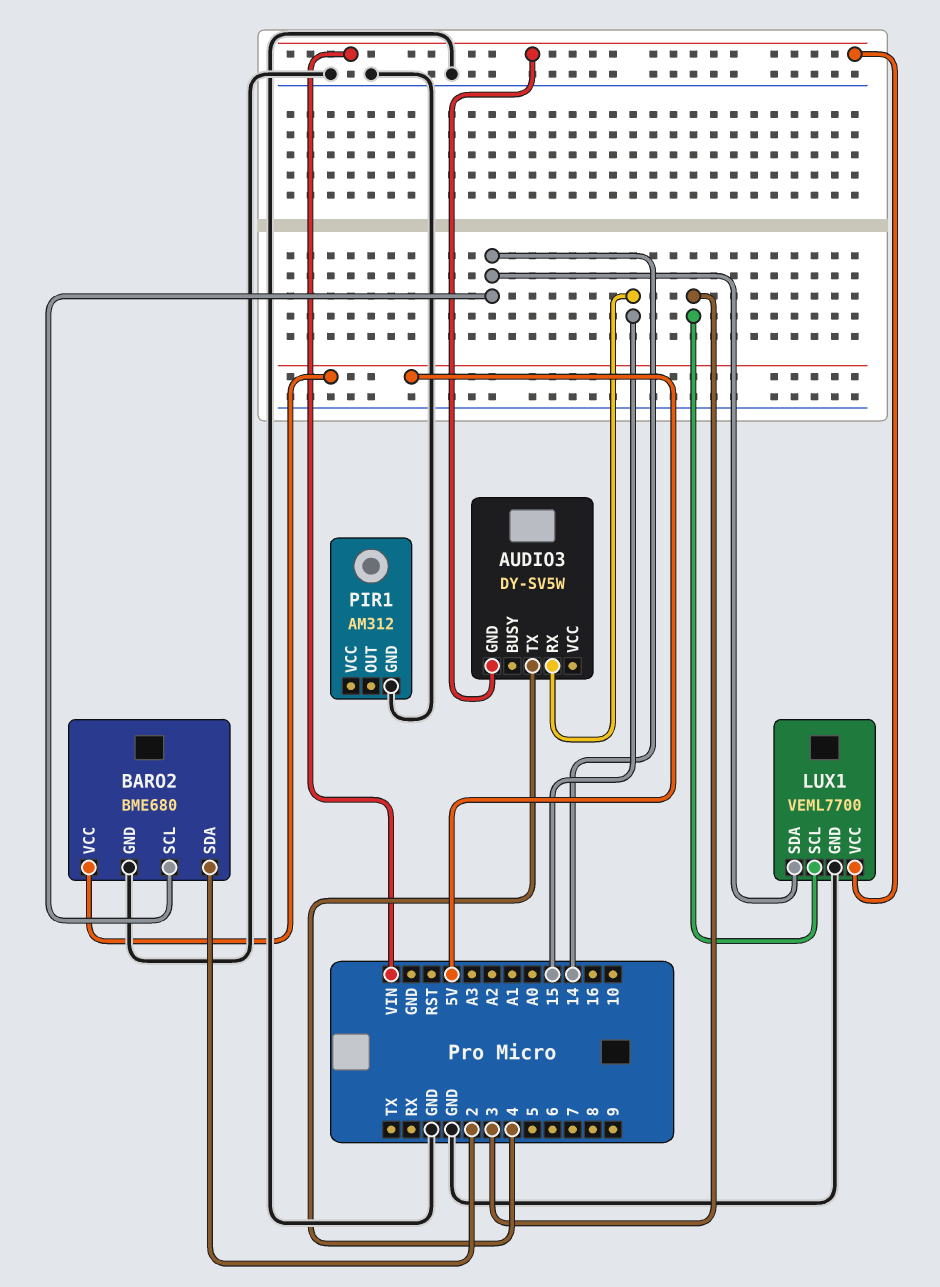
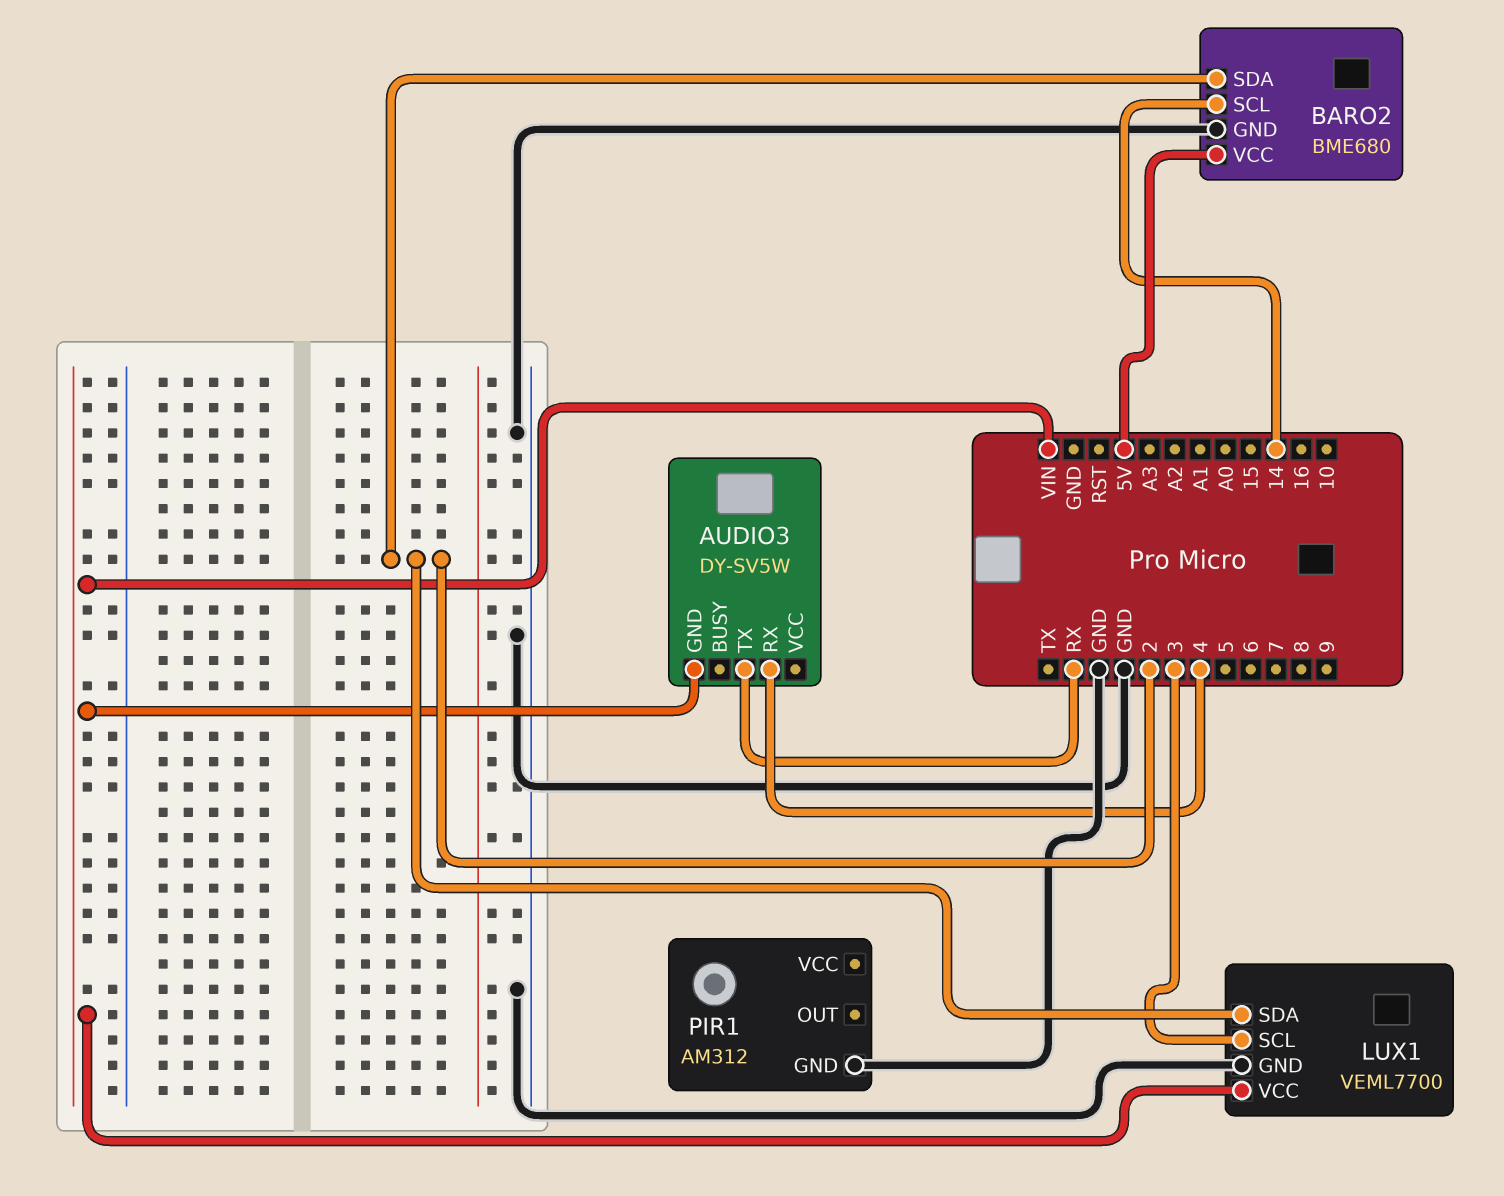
AUDIO3 pin RX: 15 -> 4
AUDIO3 pin TX: 4 -> RX
LUX1 pin SDA: 14 -> 2

